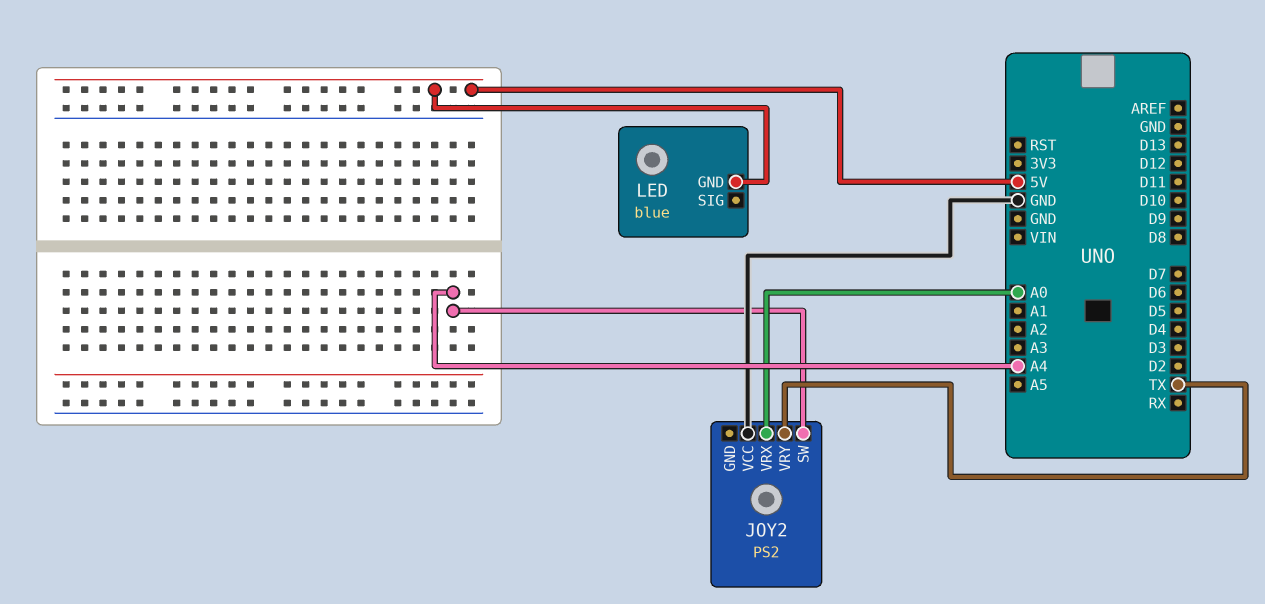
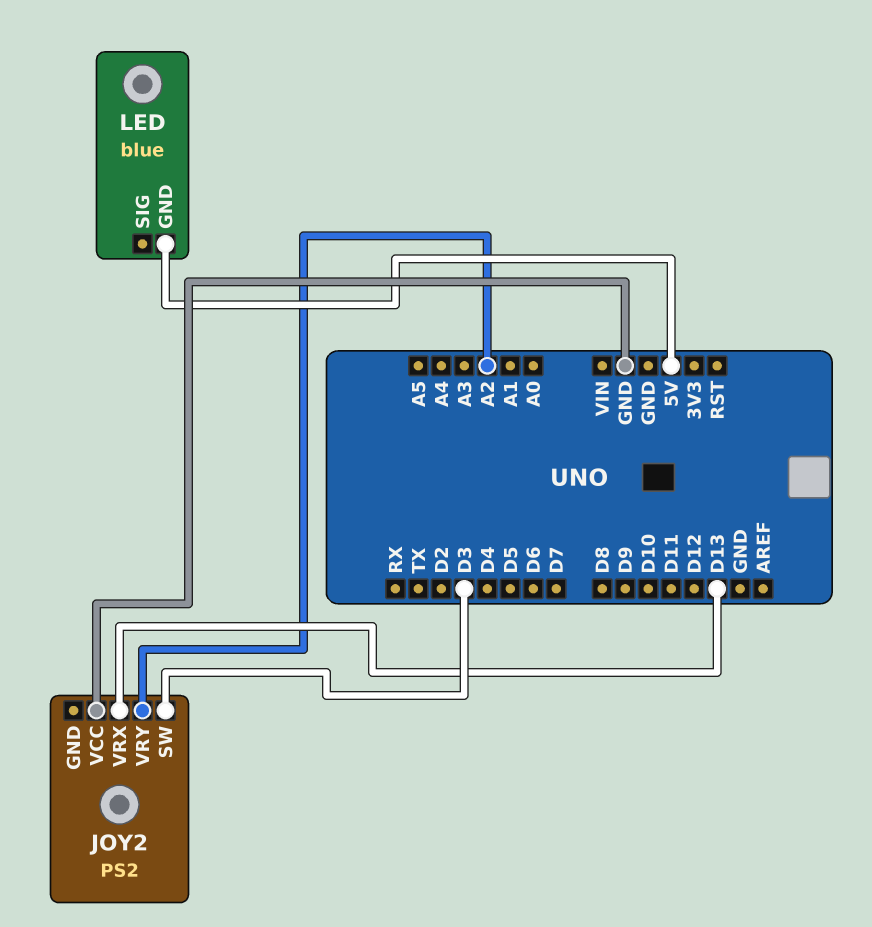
JOY2 pin SW: A4 -> D3
JOY2 pin VRX: A0 -> D13
JOY2 pin VRY: TX -> A2

